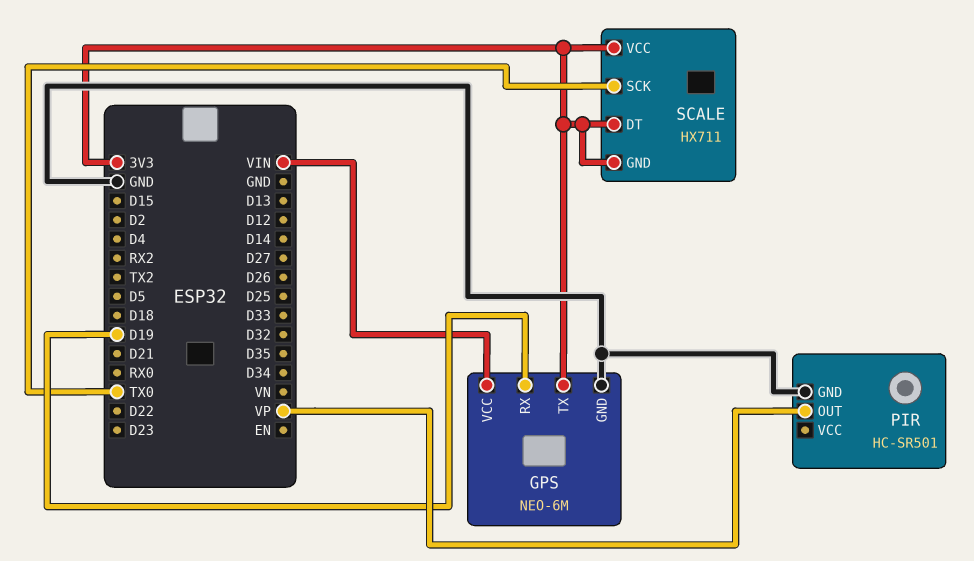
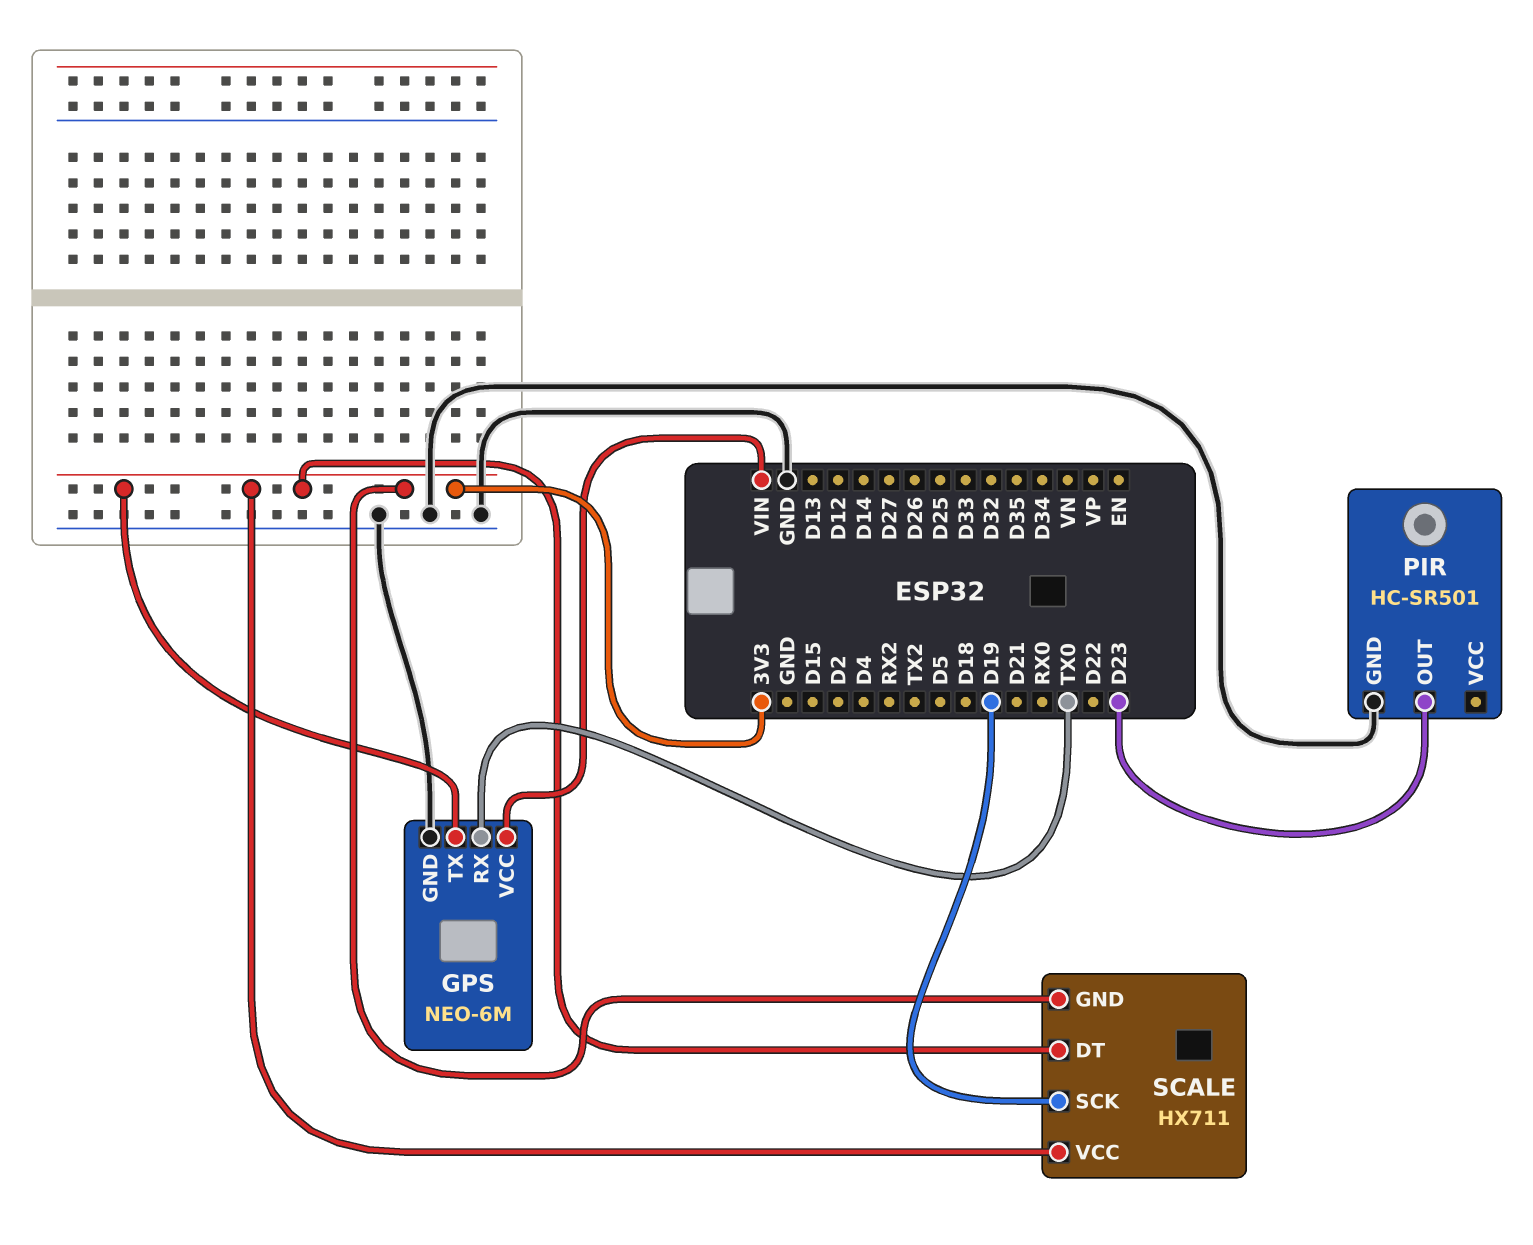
GPS pin RX: D19 -> TX0
PIR pin OUT: VP -> D23
SCALE pin SCK: TX0 -> D19

